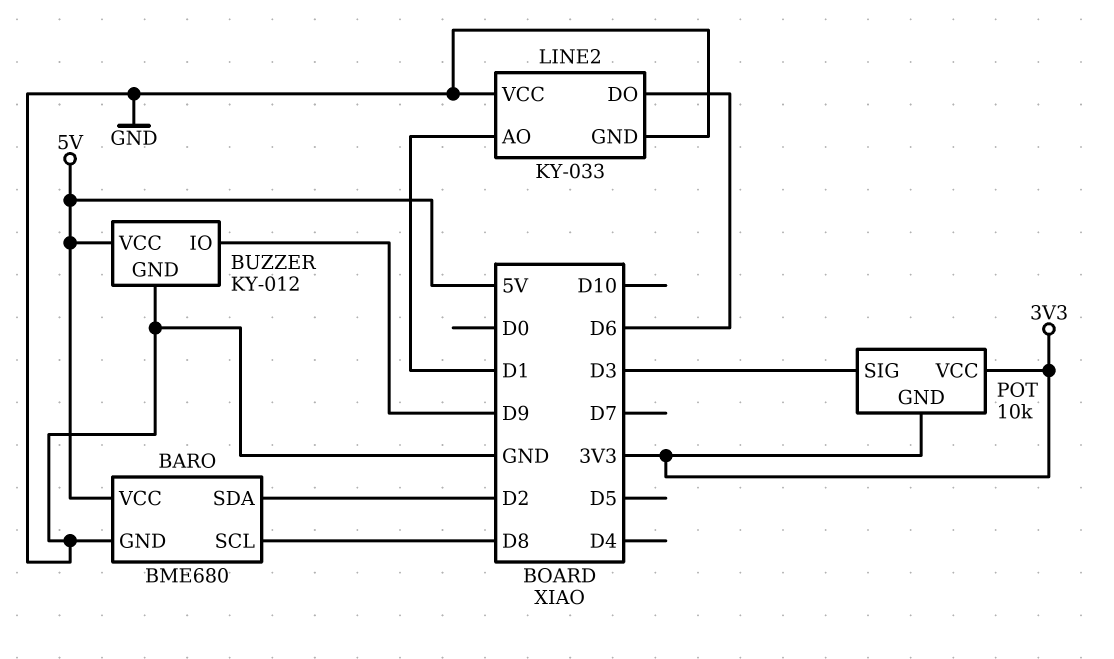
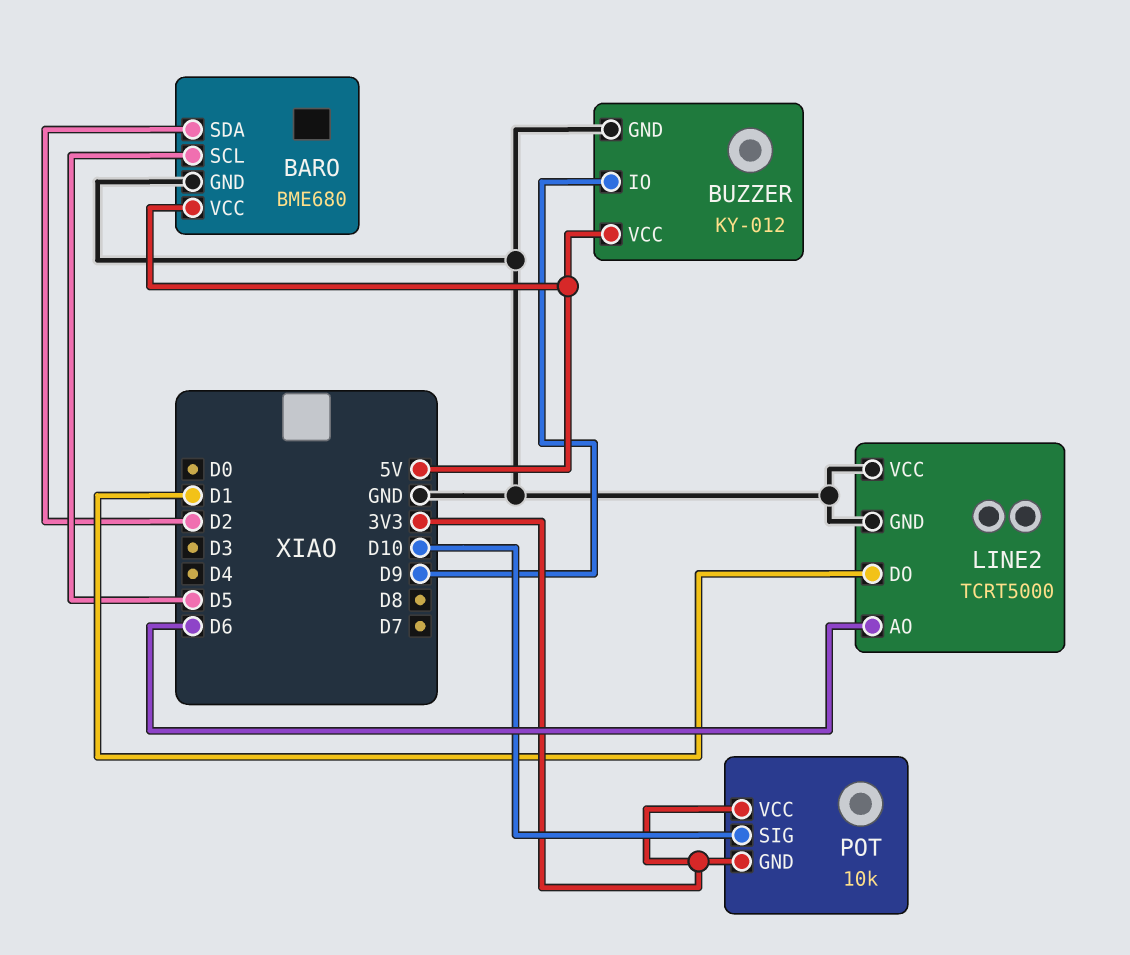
BARO pin SCL: D8 -> D5
LINE2: KY-033 -> TCRT5000
LINE2 pin AO: D1 -> D6
LINE2 pin DO: D6 -> D1
POT pin SIG: D3 -> D10

